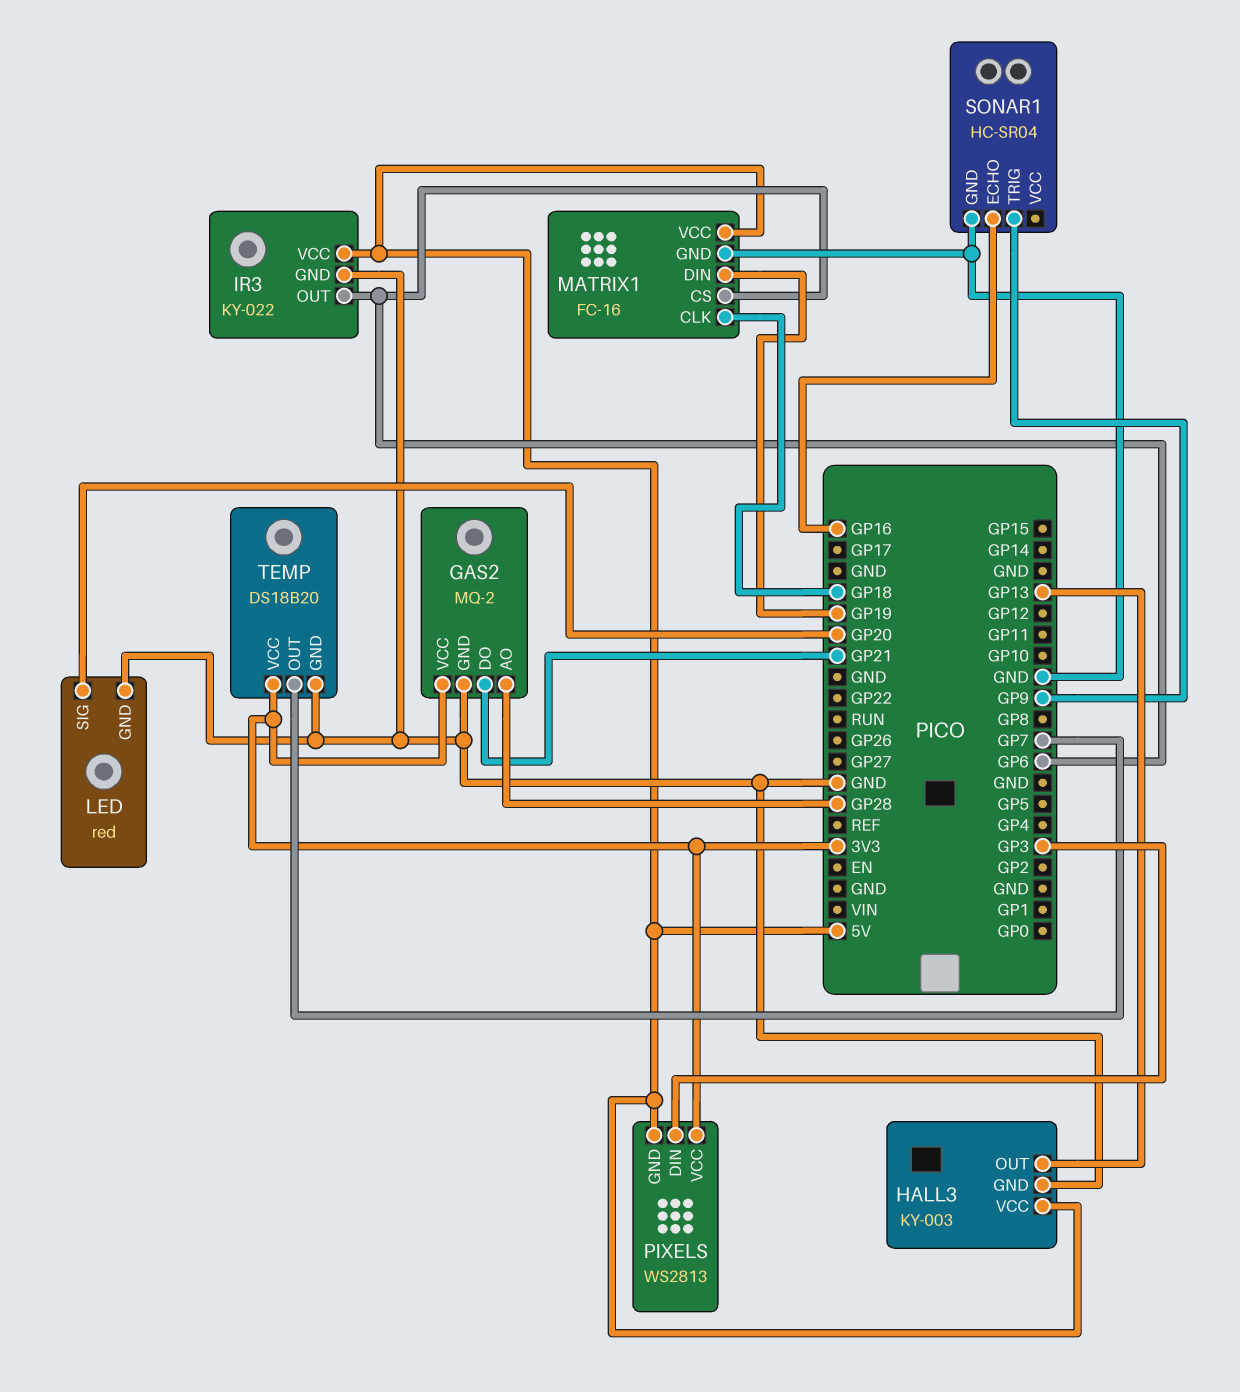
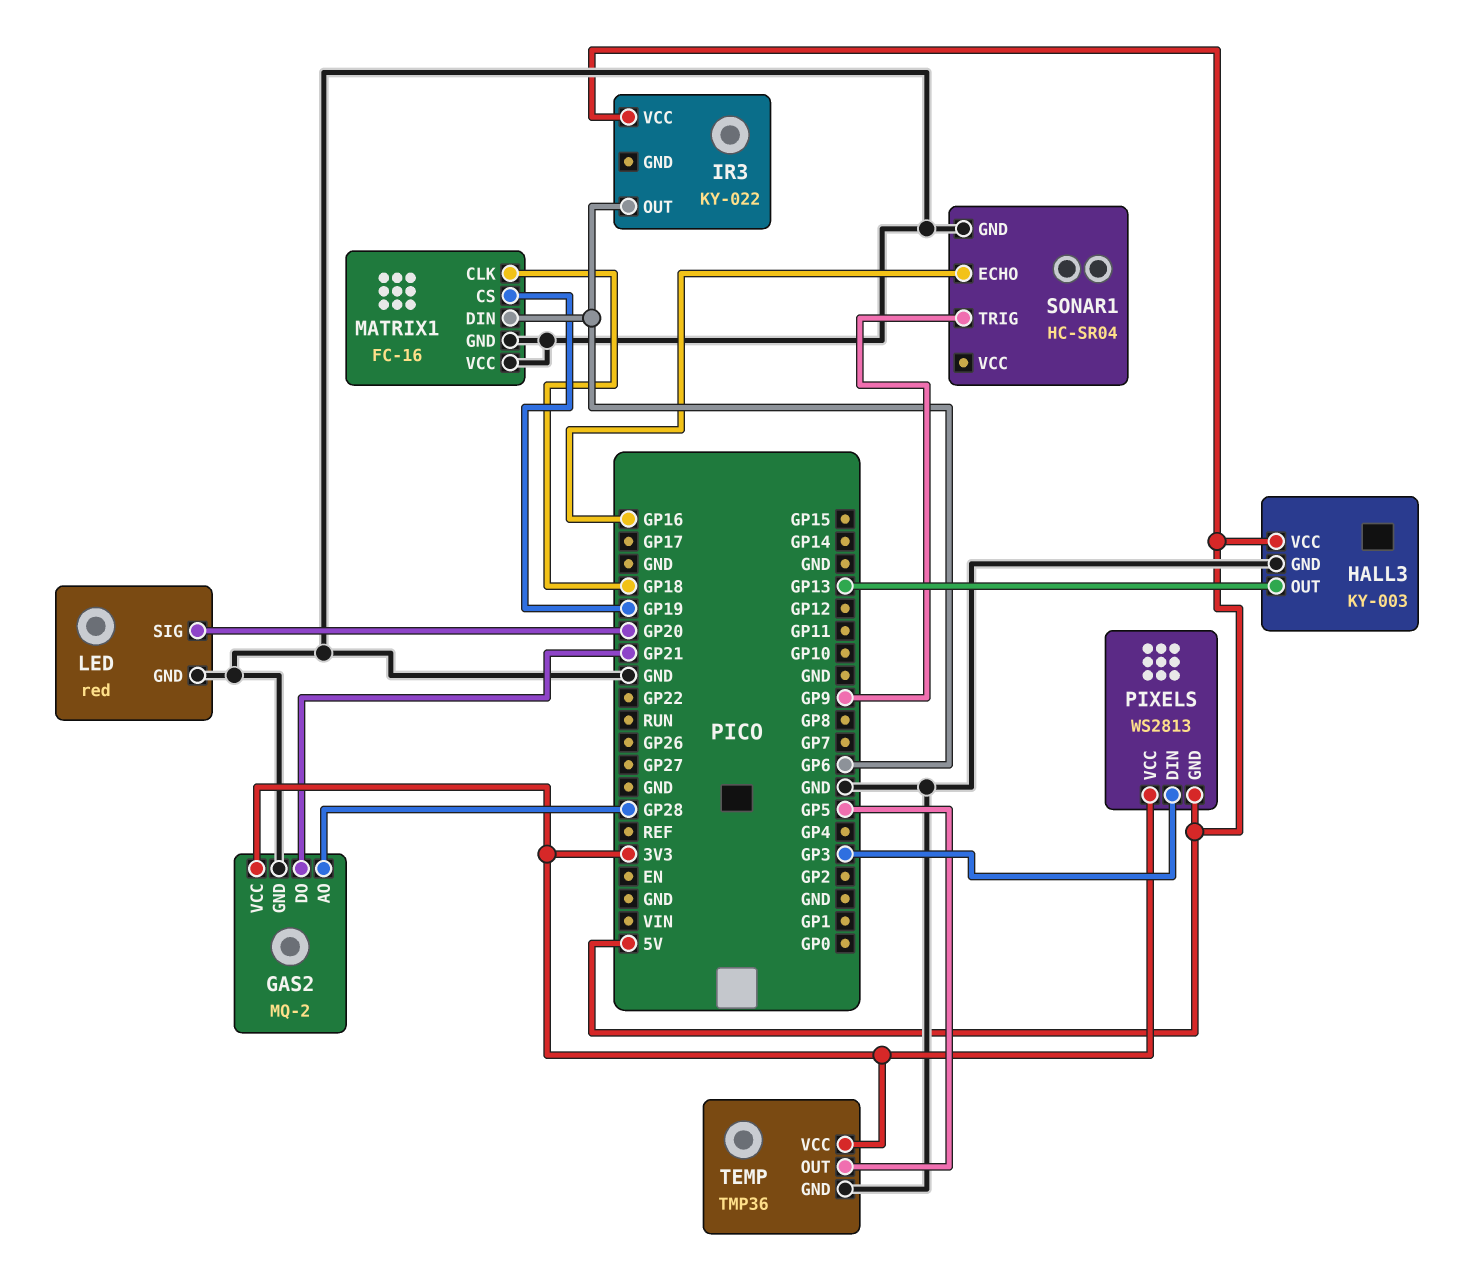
IR3 pin GND: GND -> none
MATRIX1 pin CS: GP6 -> GP19
MATRIX1 pin DIN: GP19 -> GP6
MATRIX1 pin VCC: 5V -> GND
TEMP: DS18B20 -> TMP36
TEMP pin OUT: GP7 -> GP5

